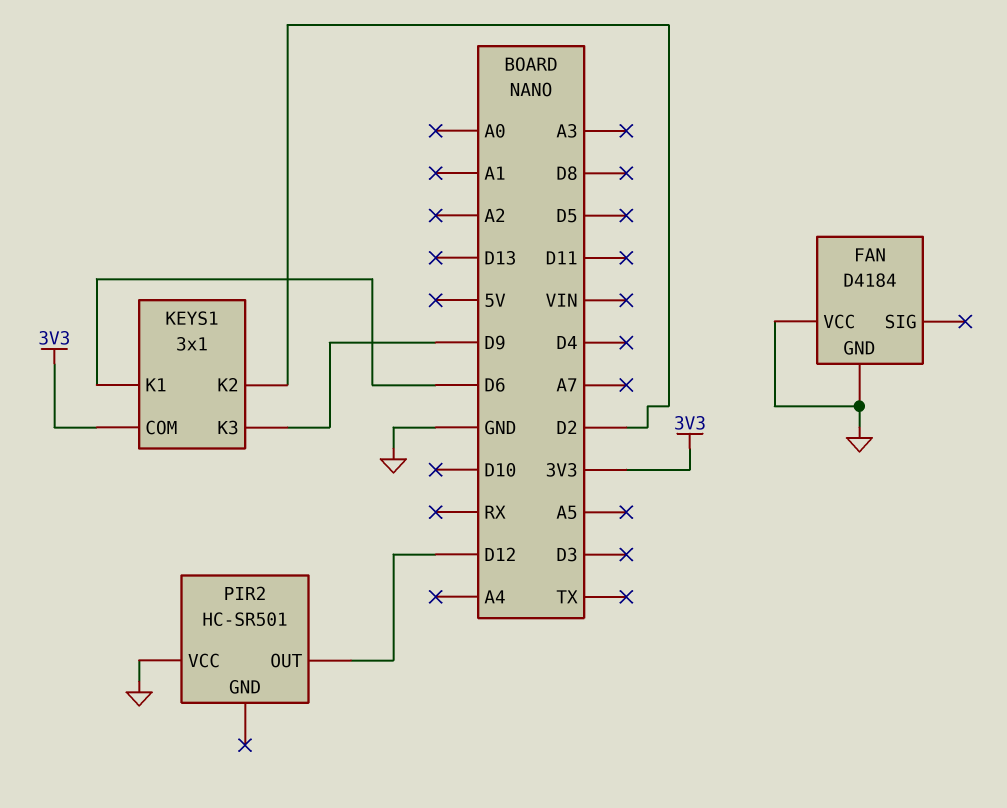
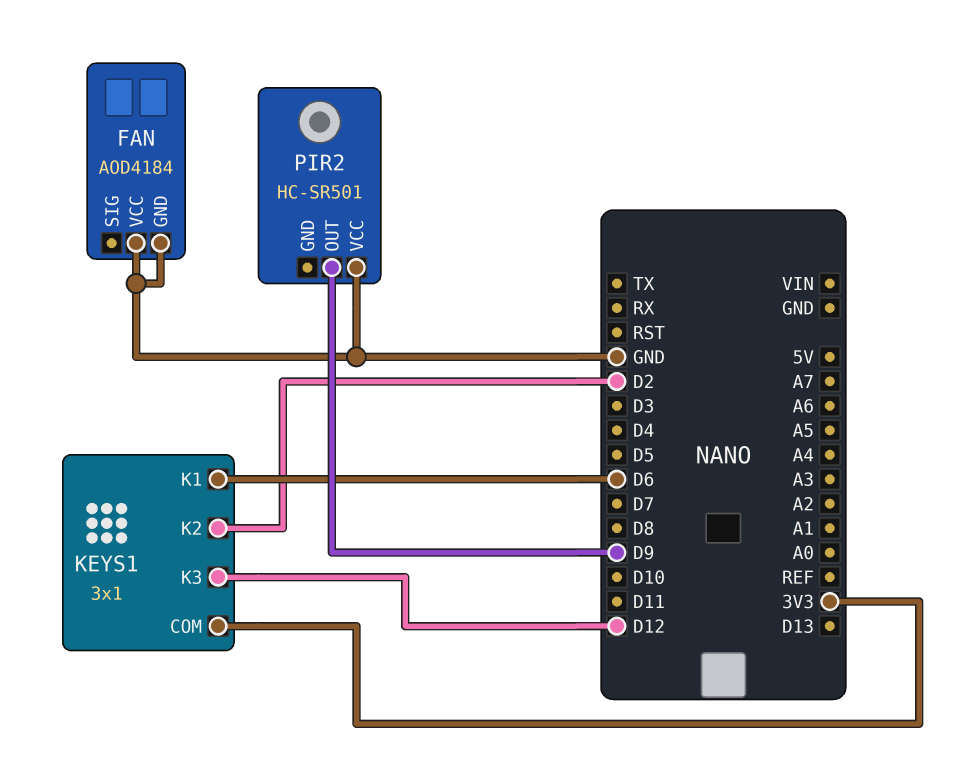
FAN: D4184 -> AOD4184
KEYS1 pin K3: D9 -> D12
PIR2 pin OUT: D12 -> D9

